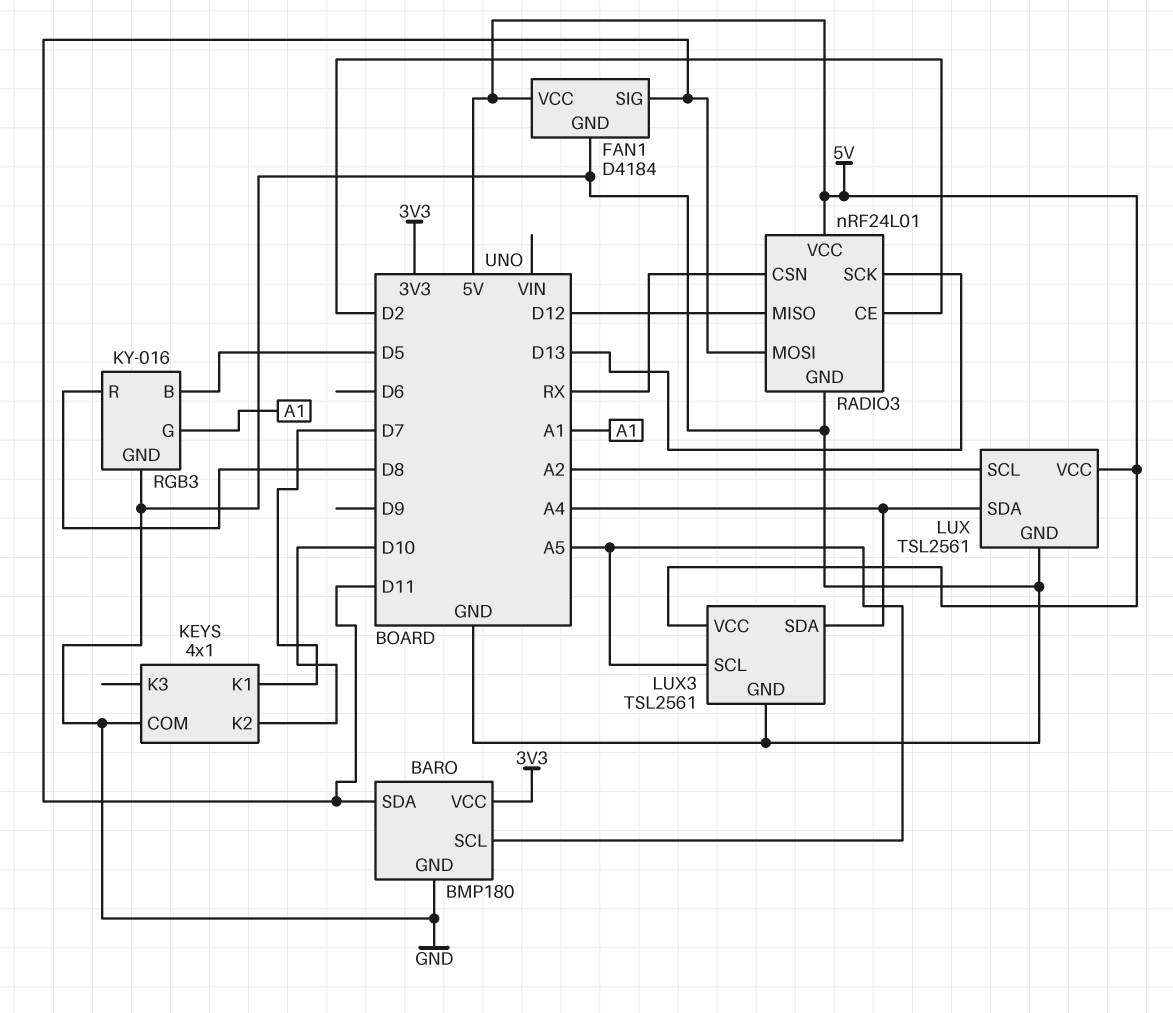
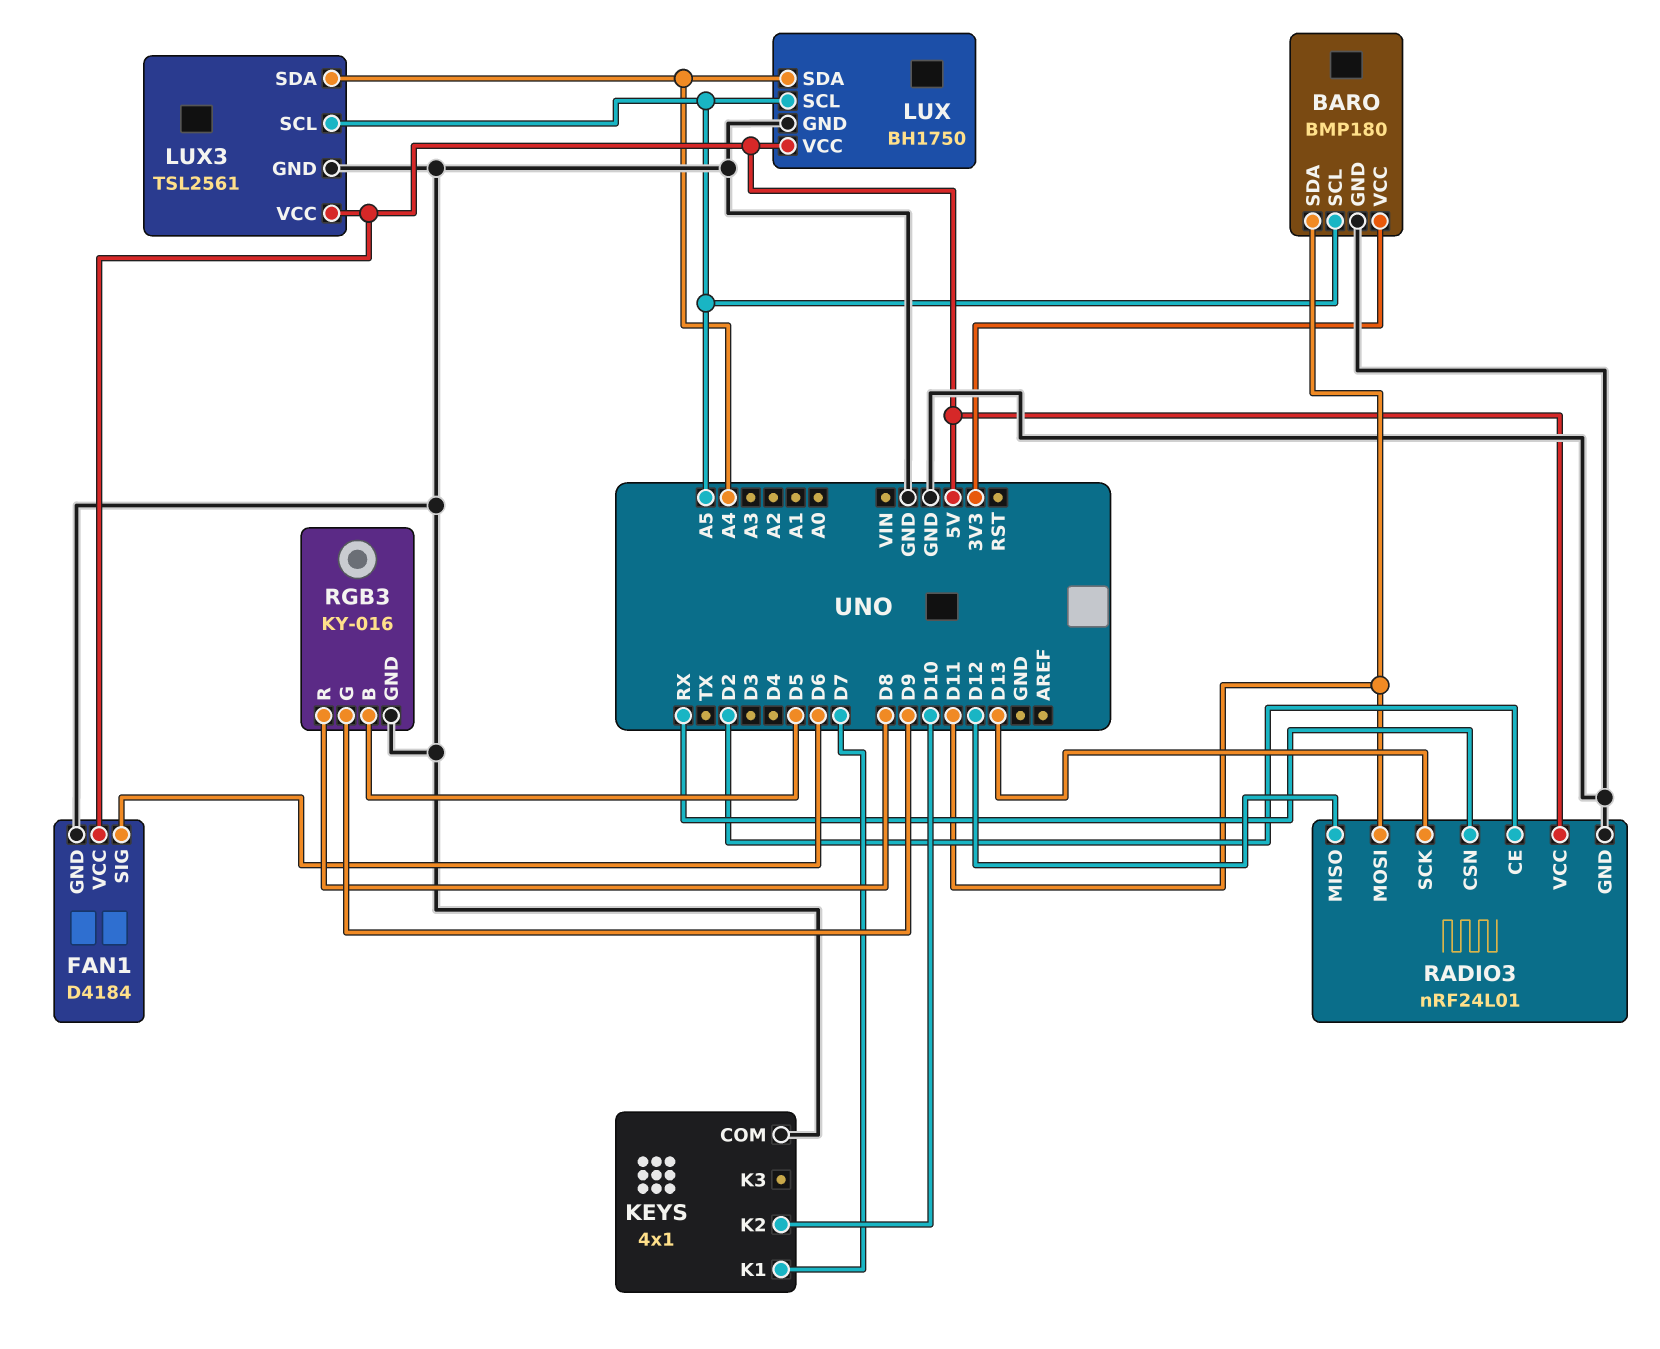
FAN1 pin SIG: D11 -> D6
LUX: TSL2561 -> BH1750
LUX pin SCL: A2 -> A5
RGB3 pin G: A1 -> D9

